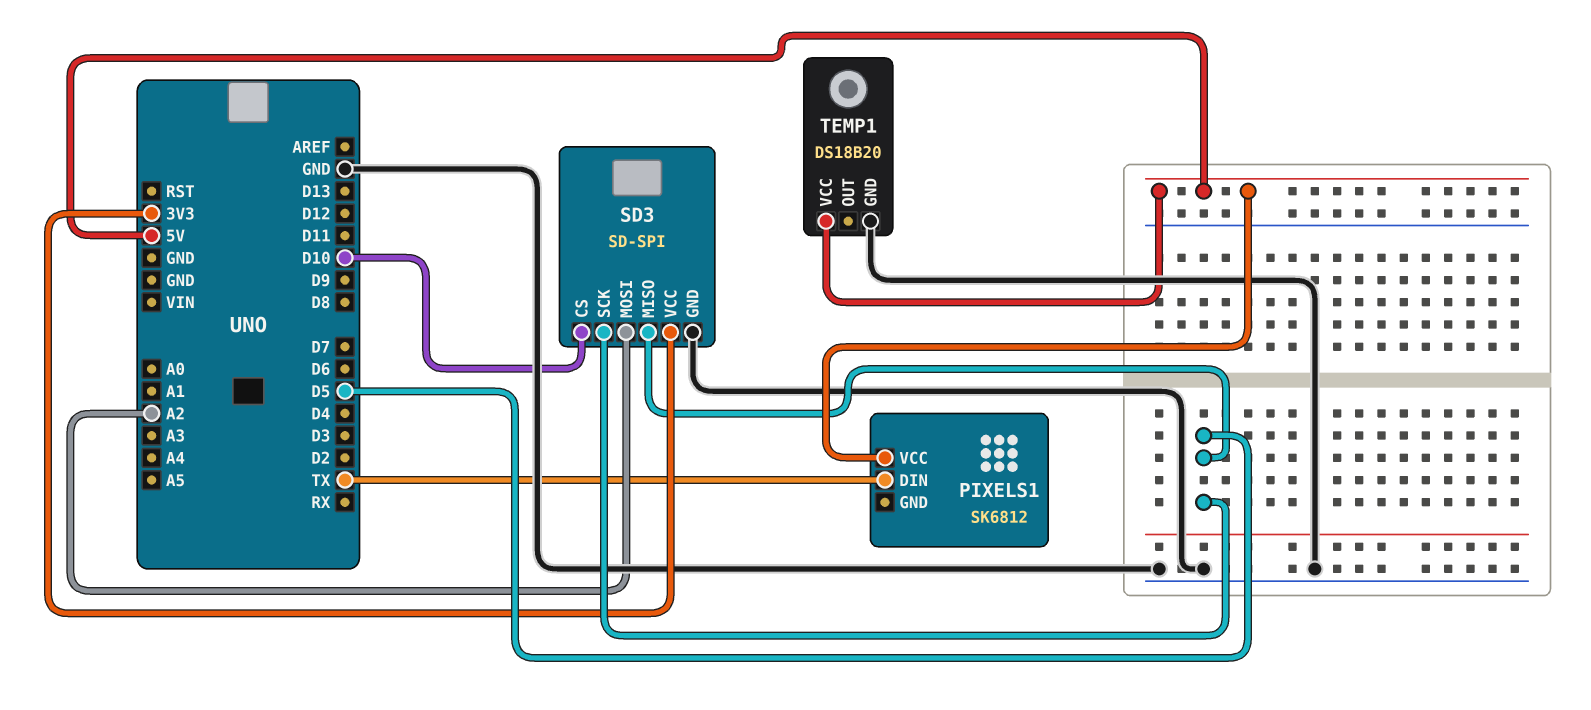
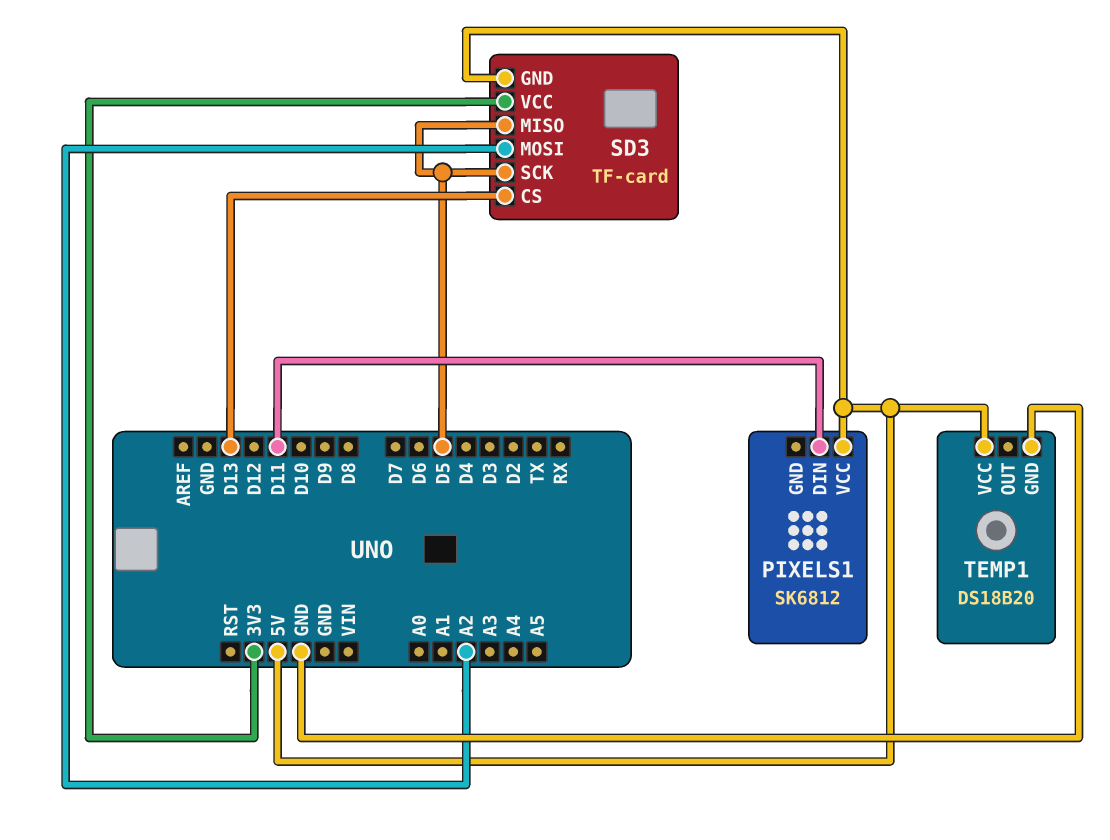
PIXELS1 pin DIN: TX -> D11
SD3: SD-SPI -> TF-card
SD3 pin CS: D10 -> D13
SD3 pin GND: GND -> 5V

